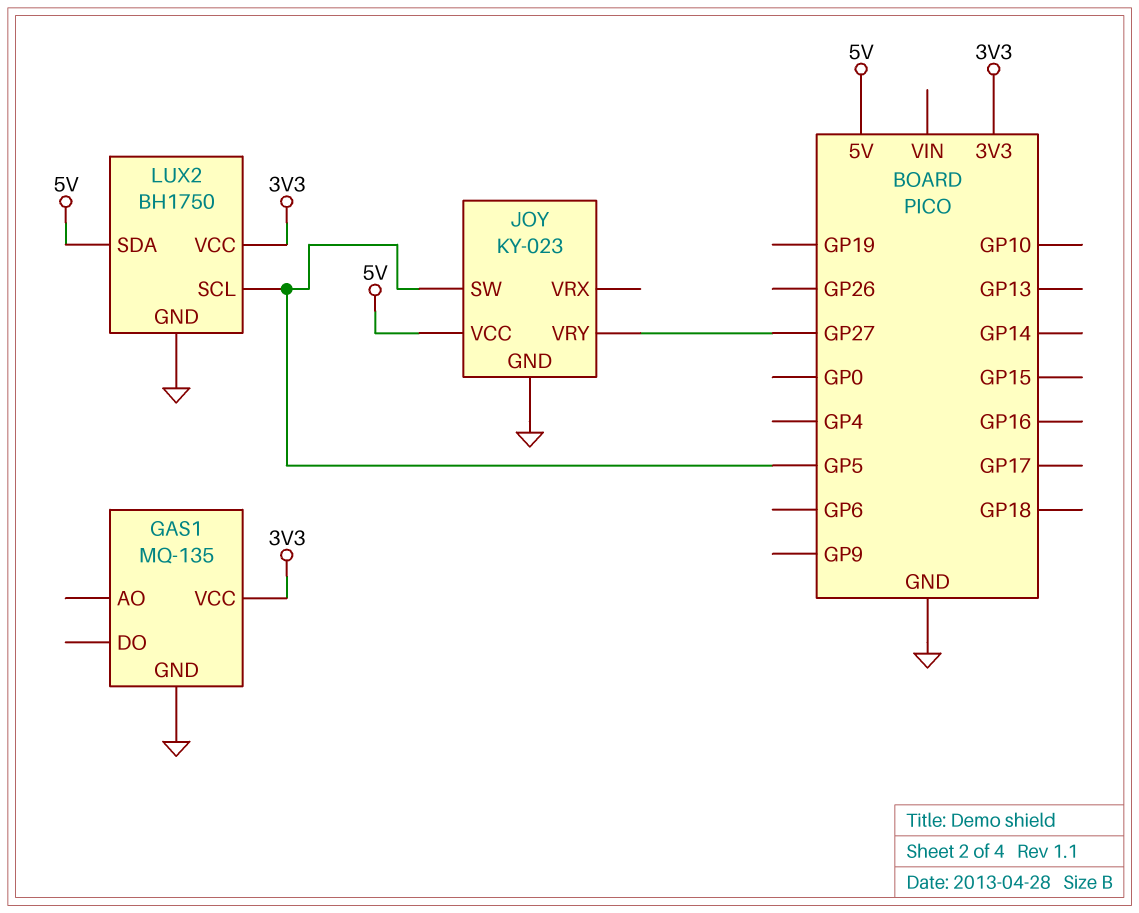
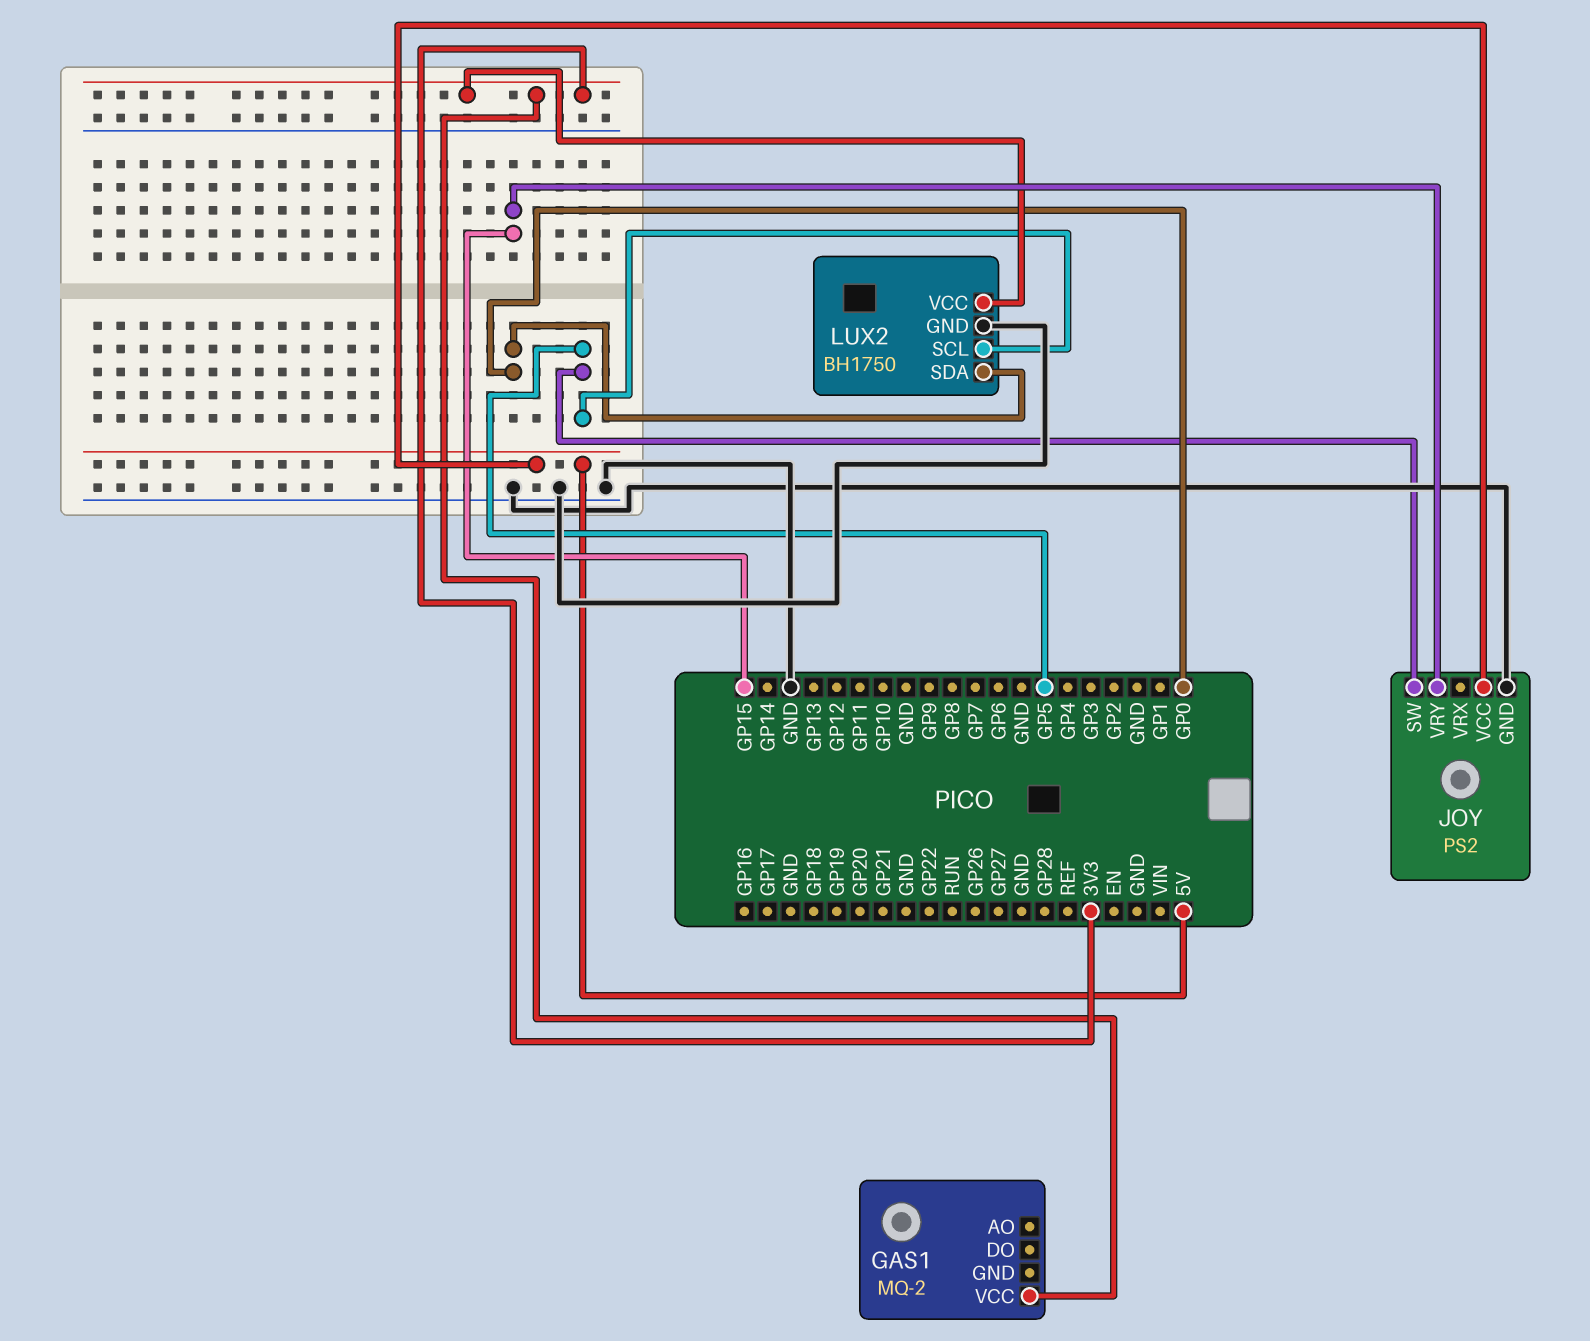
GAS1: MQ-135 -> MQ-2
GAS1 pin GND: GND -> none
JOY: KY-023 -> PS2
JOY pin VRY: GP27 -> GP15
LUX2 pin SDA: 5V -> GP0

